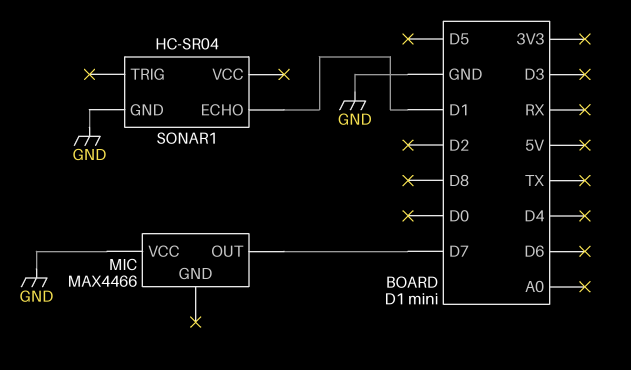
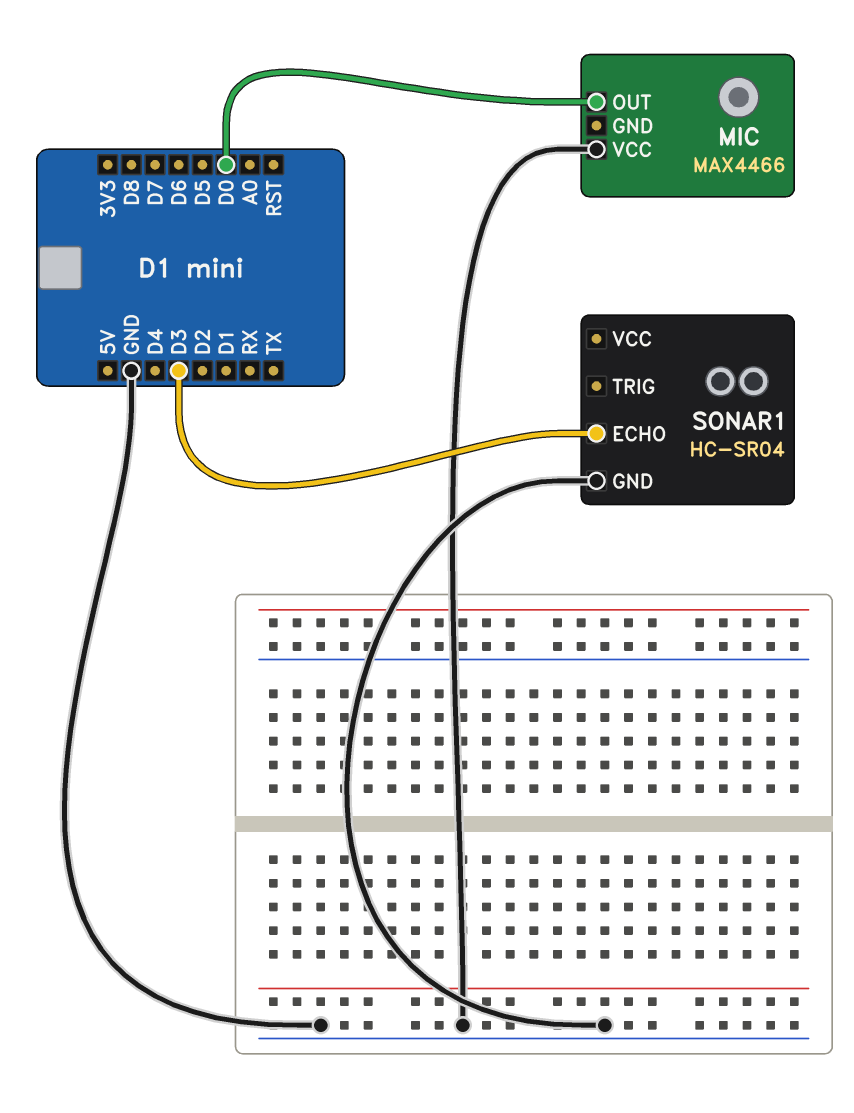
MIC pin OUT: D7 -> D0
SONAR1 pin ECHO: D1 -> D3

